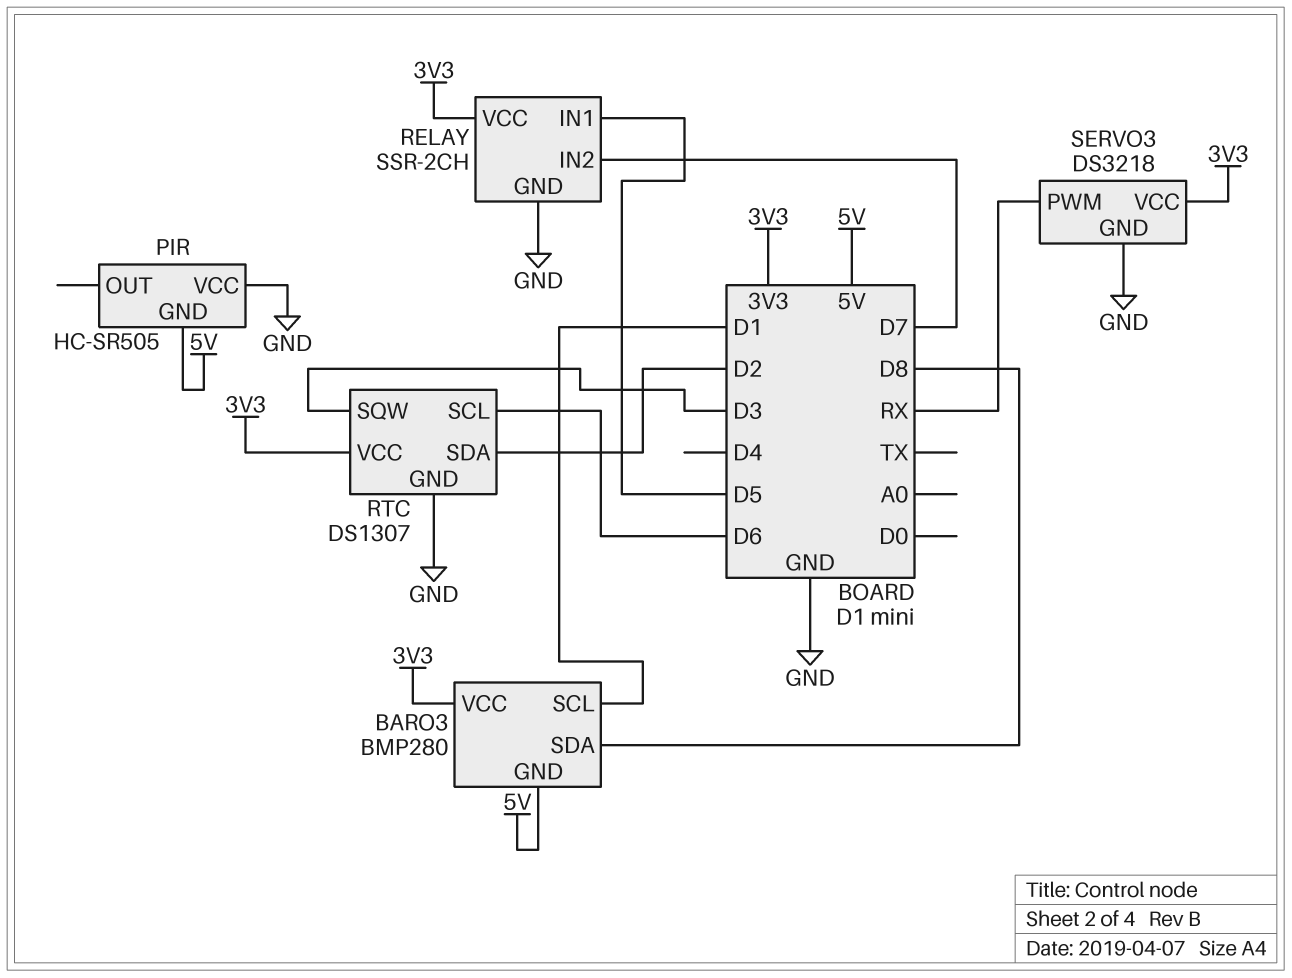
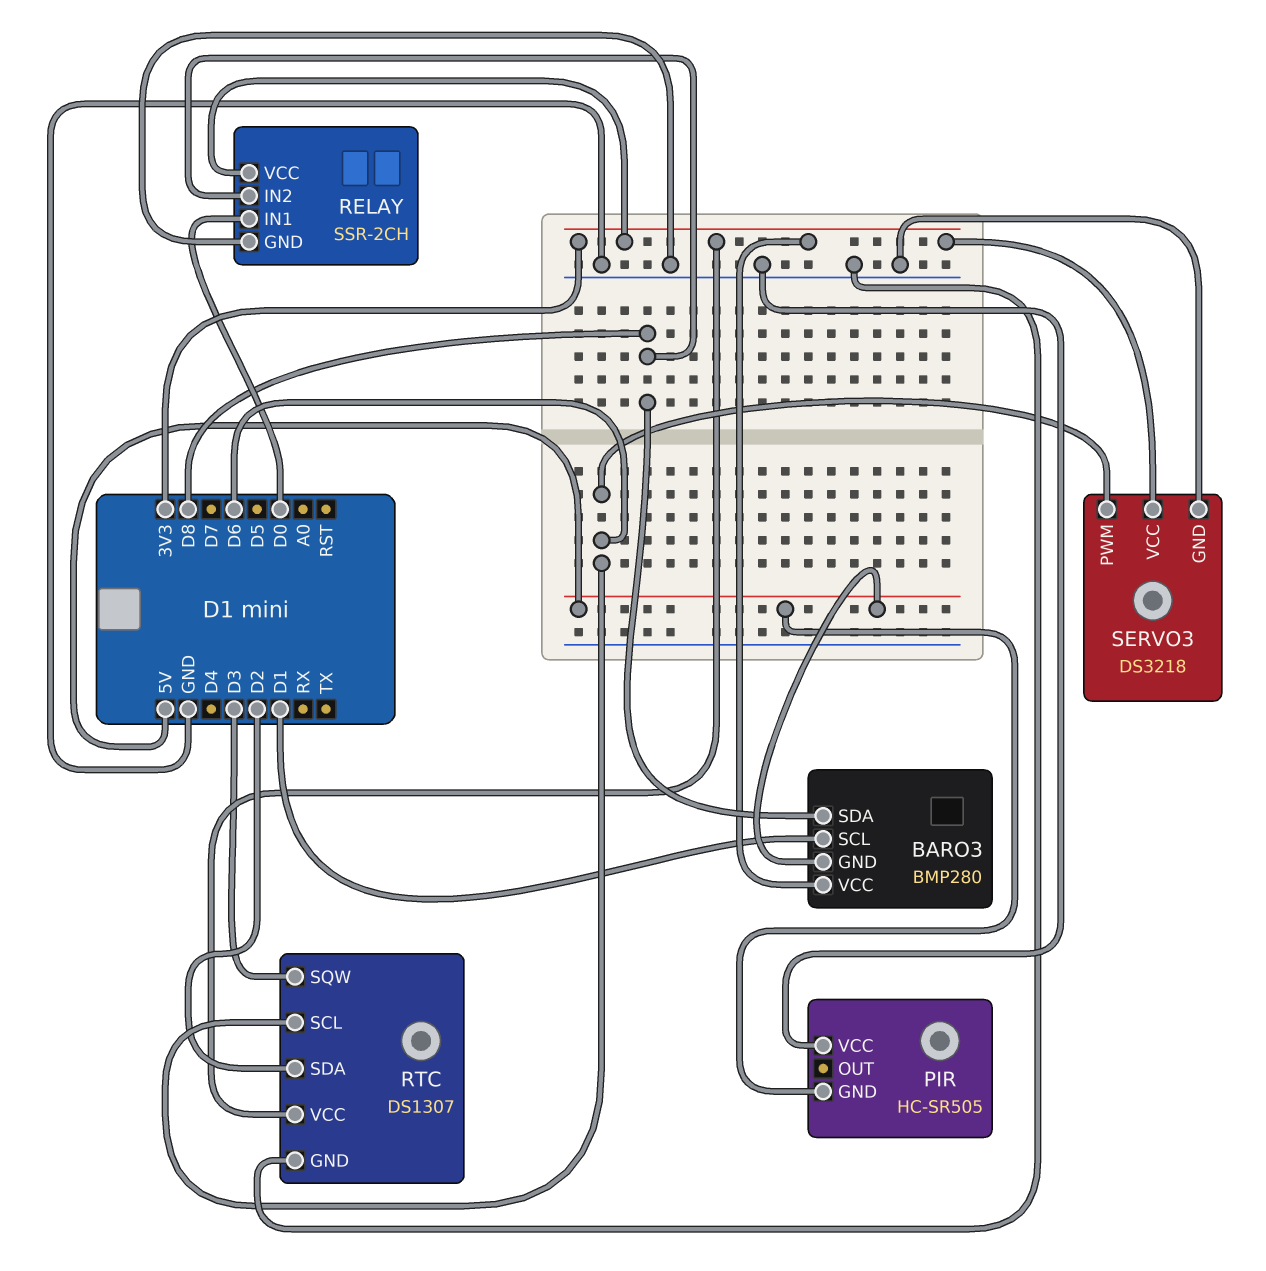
RELAY pin IN1: D5 -> D0
RELAY pin IN2: D7 -> D8
SERVO3 pin PWM: RX -> D6

